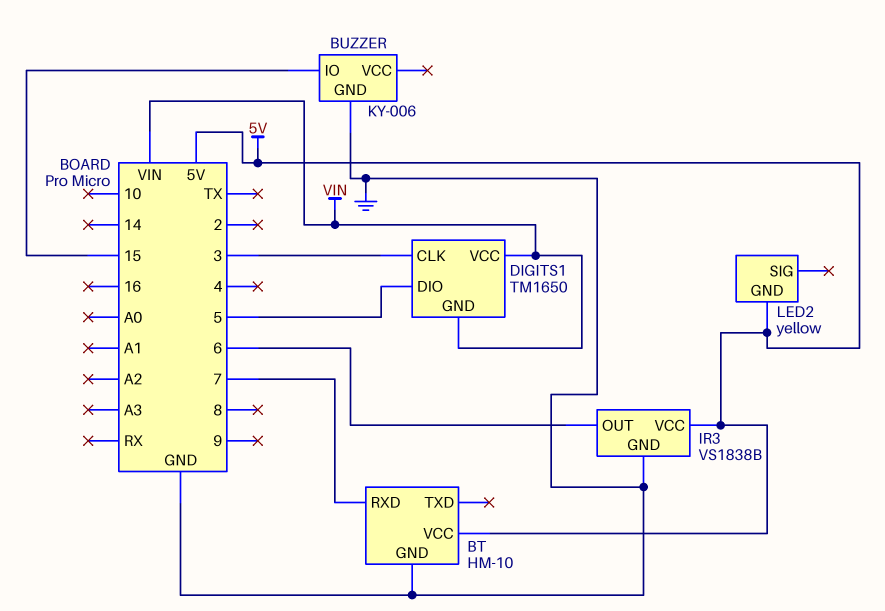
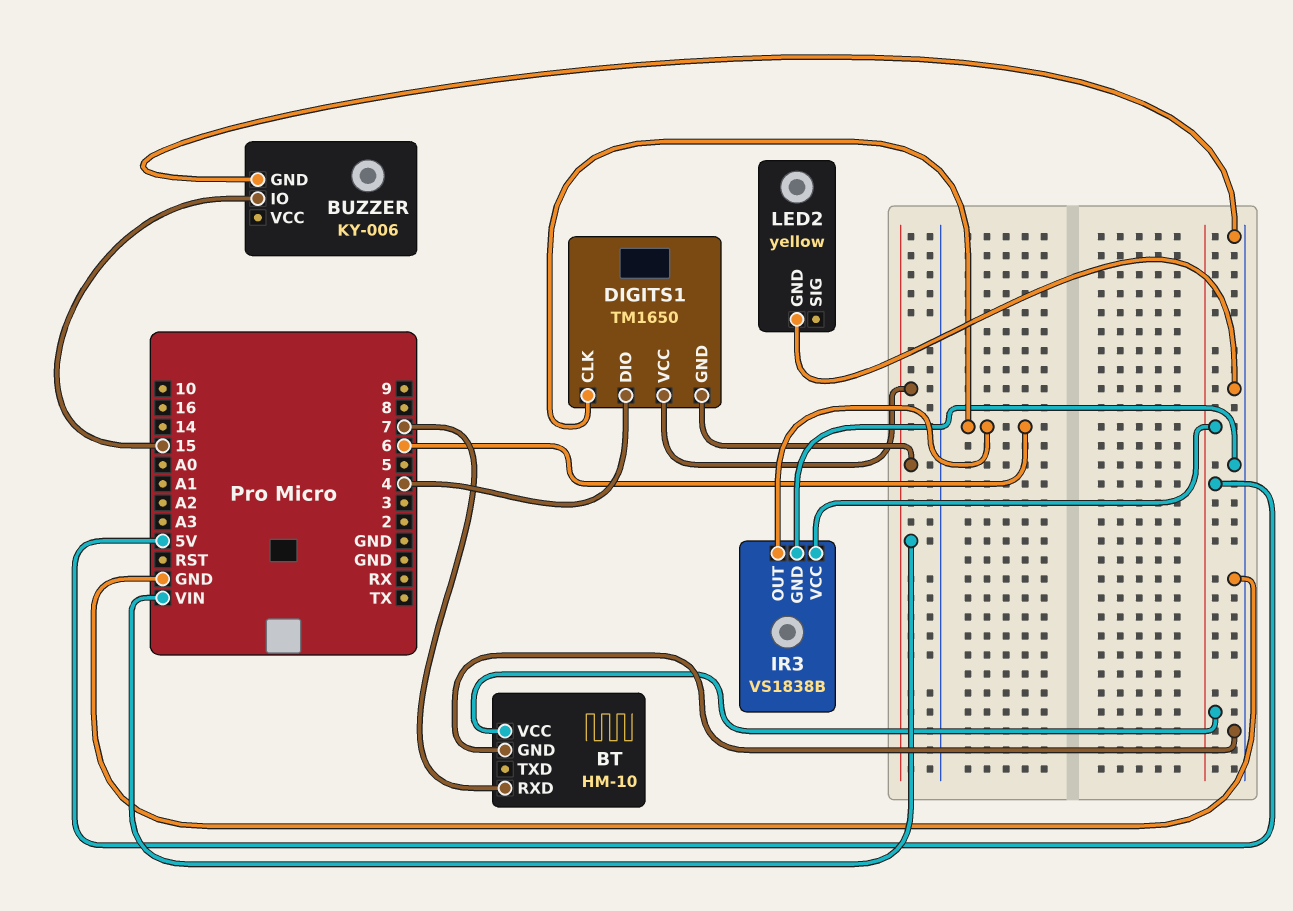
DIGITS1 pin CLK: 3 -> 6
DIGITS1 pin DIO: 5 -> 4
LED2 pin GND: 5V -> GND

